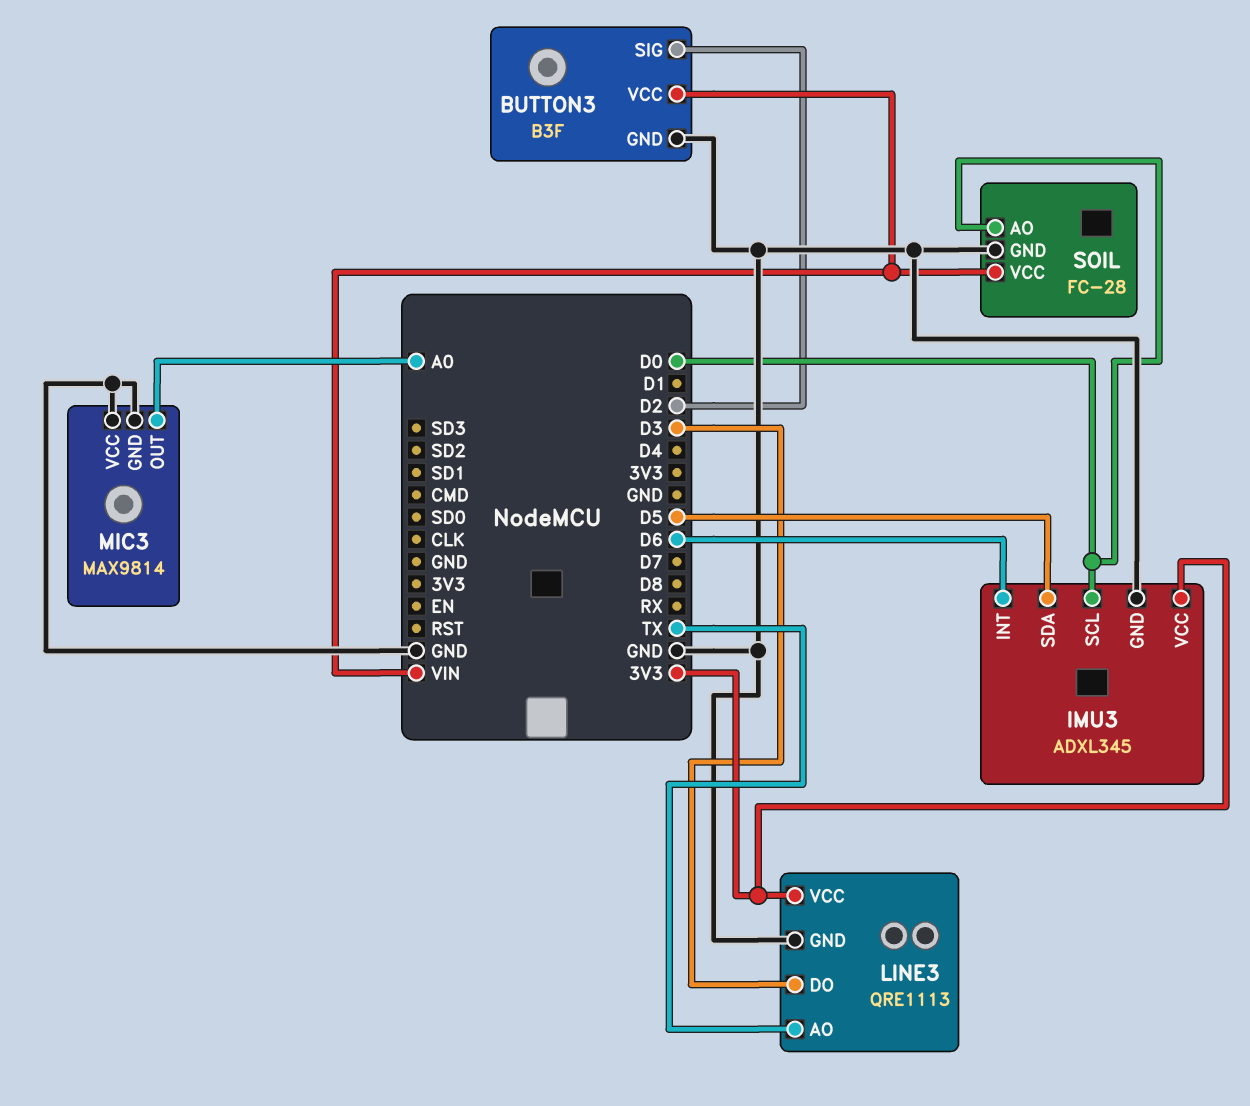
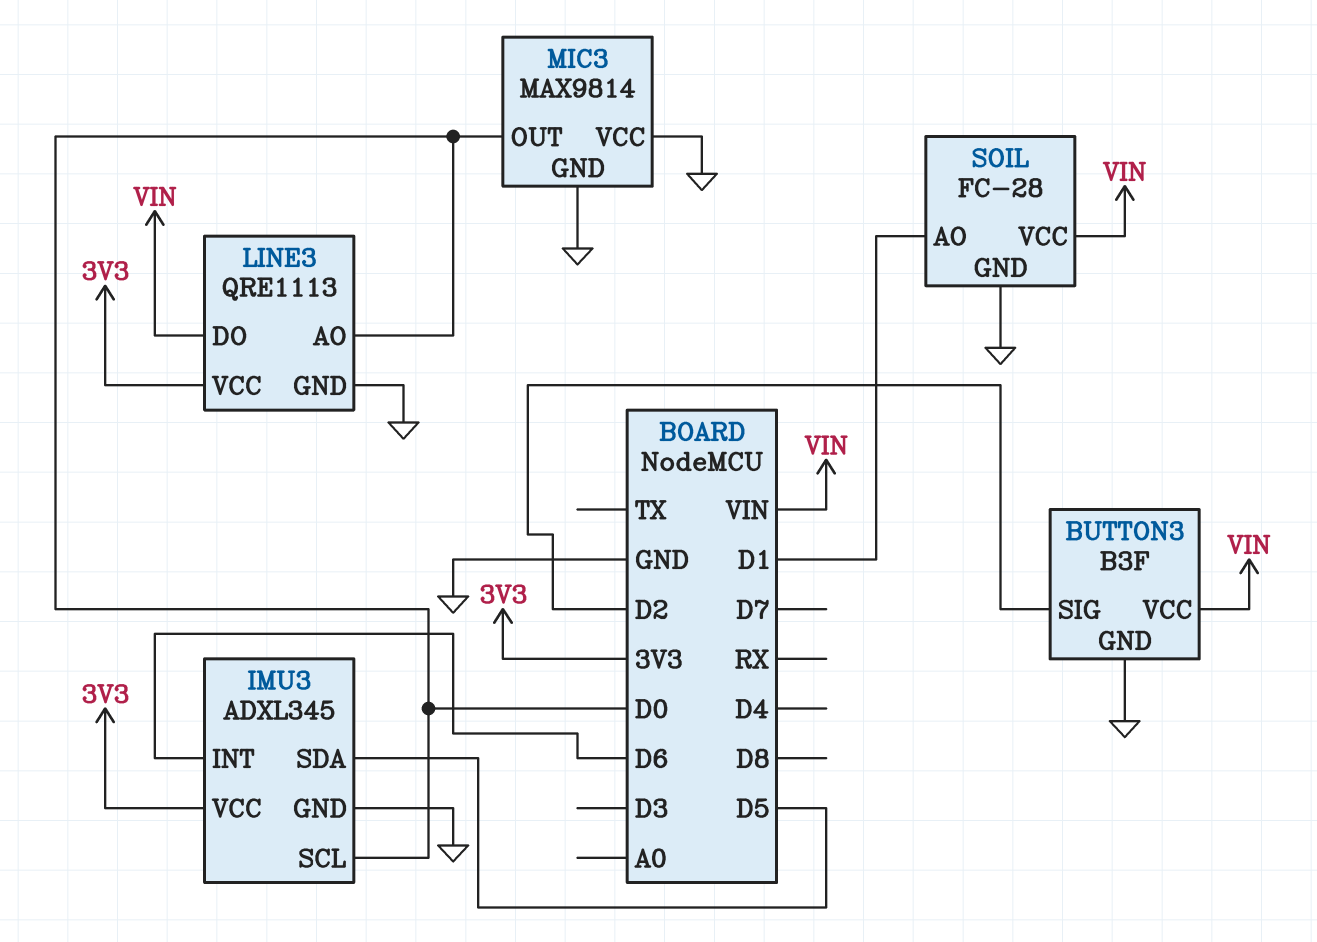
LINE3 pin AO: TX -> D0
LINE3 pin DO: D3 -> VIN
MIC3 pin OUT: A0 -> D0
SOIL pin AO: D0 -> D1

